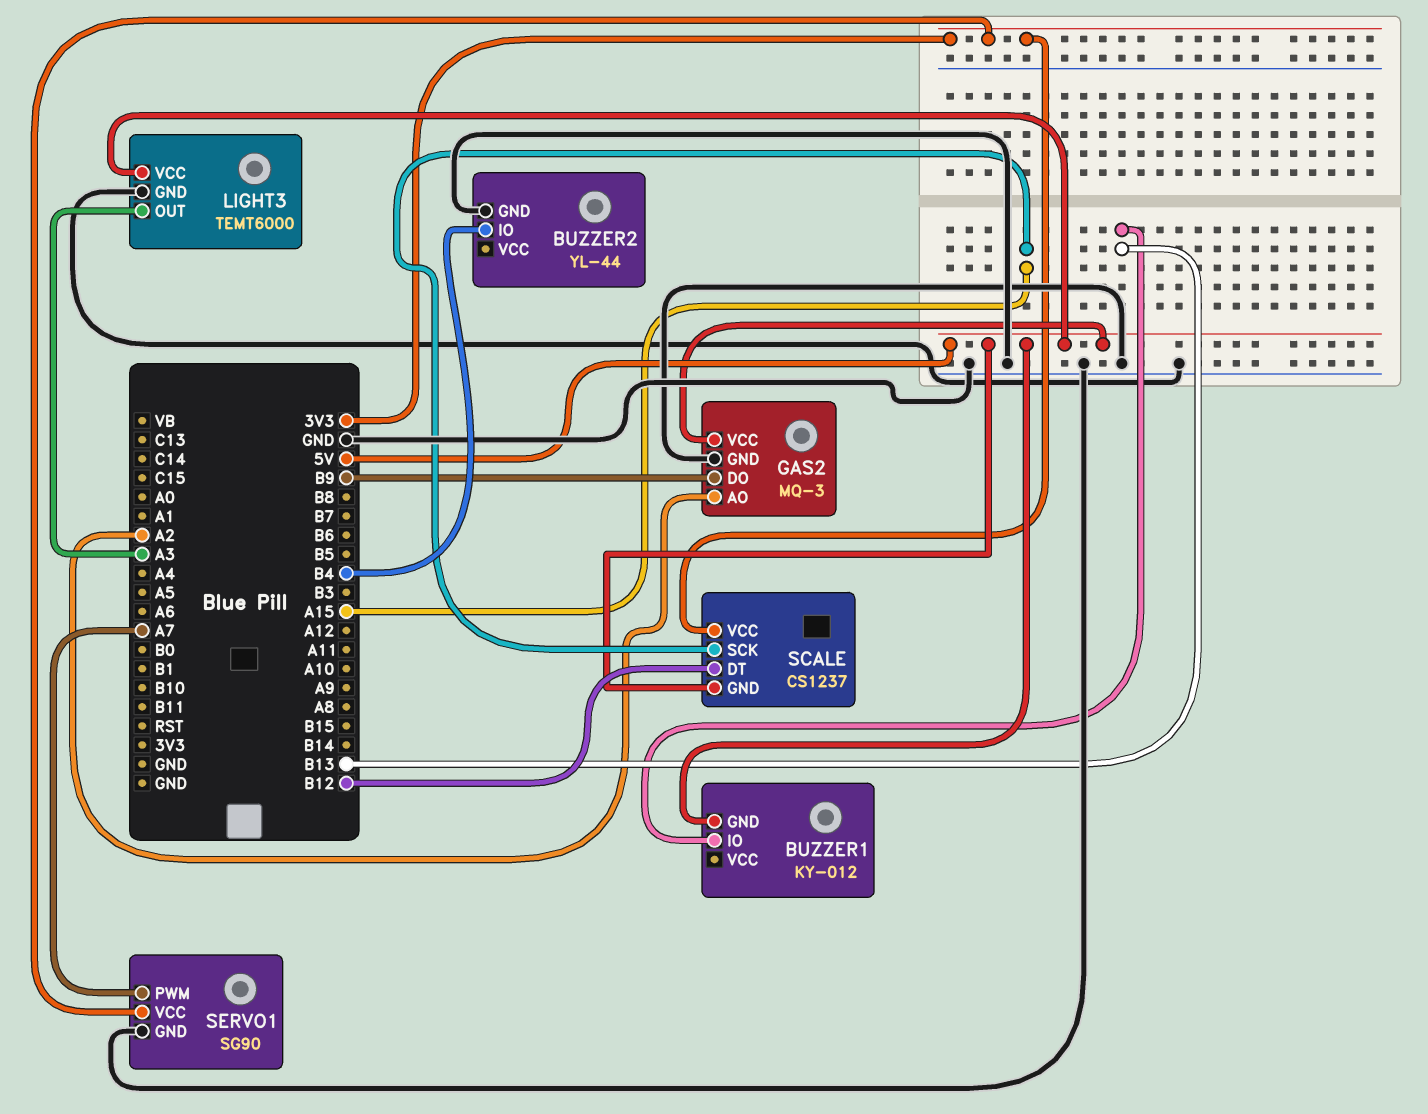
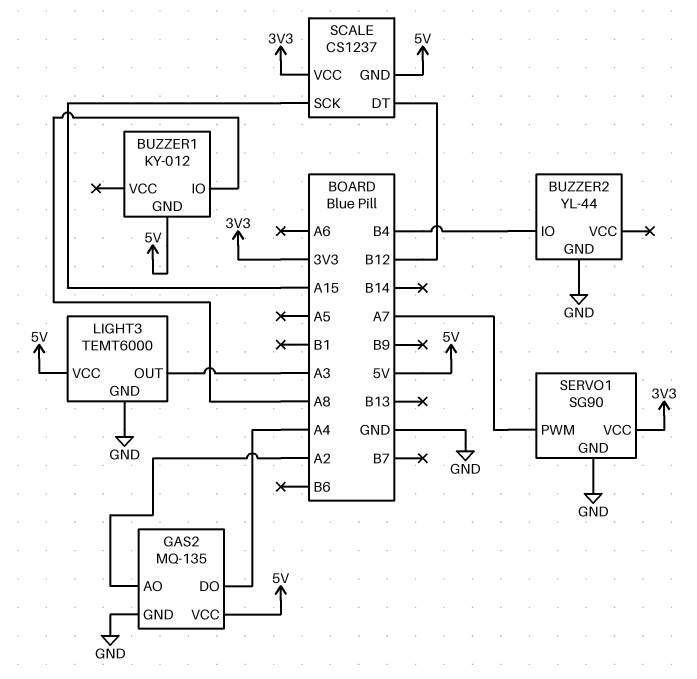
BUZZER1 pin IO: B13 -> A8
GAS2: MQ-3 -> MQ-135
GAS2 pin DO: B9 -> A4

